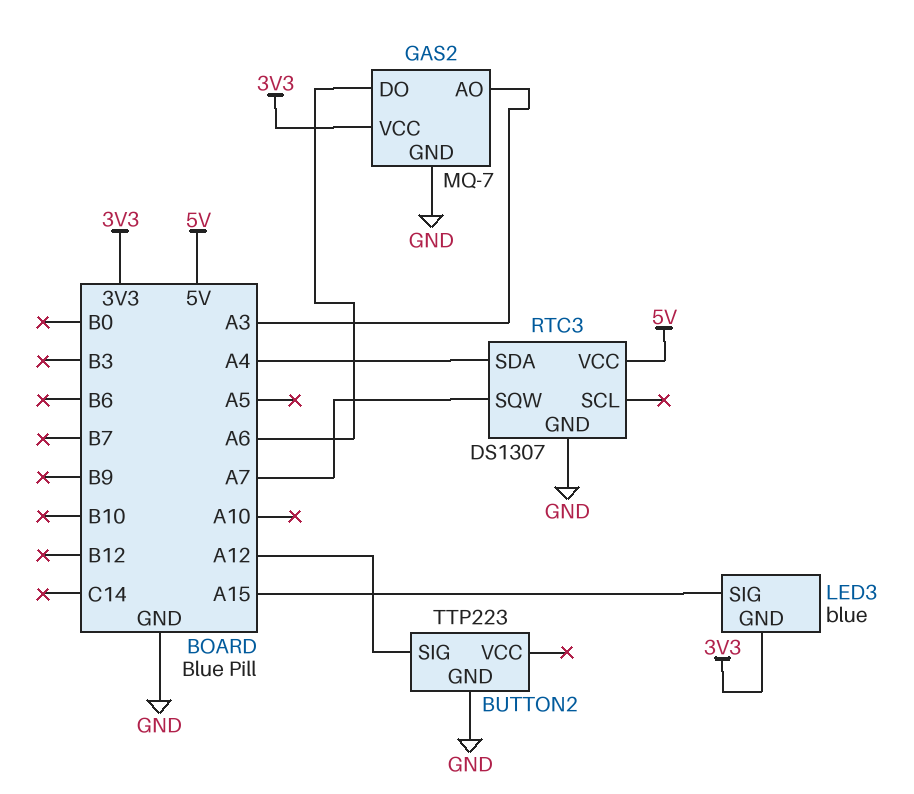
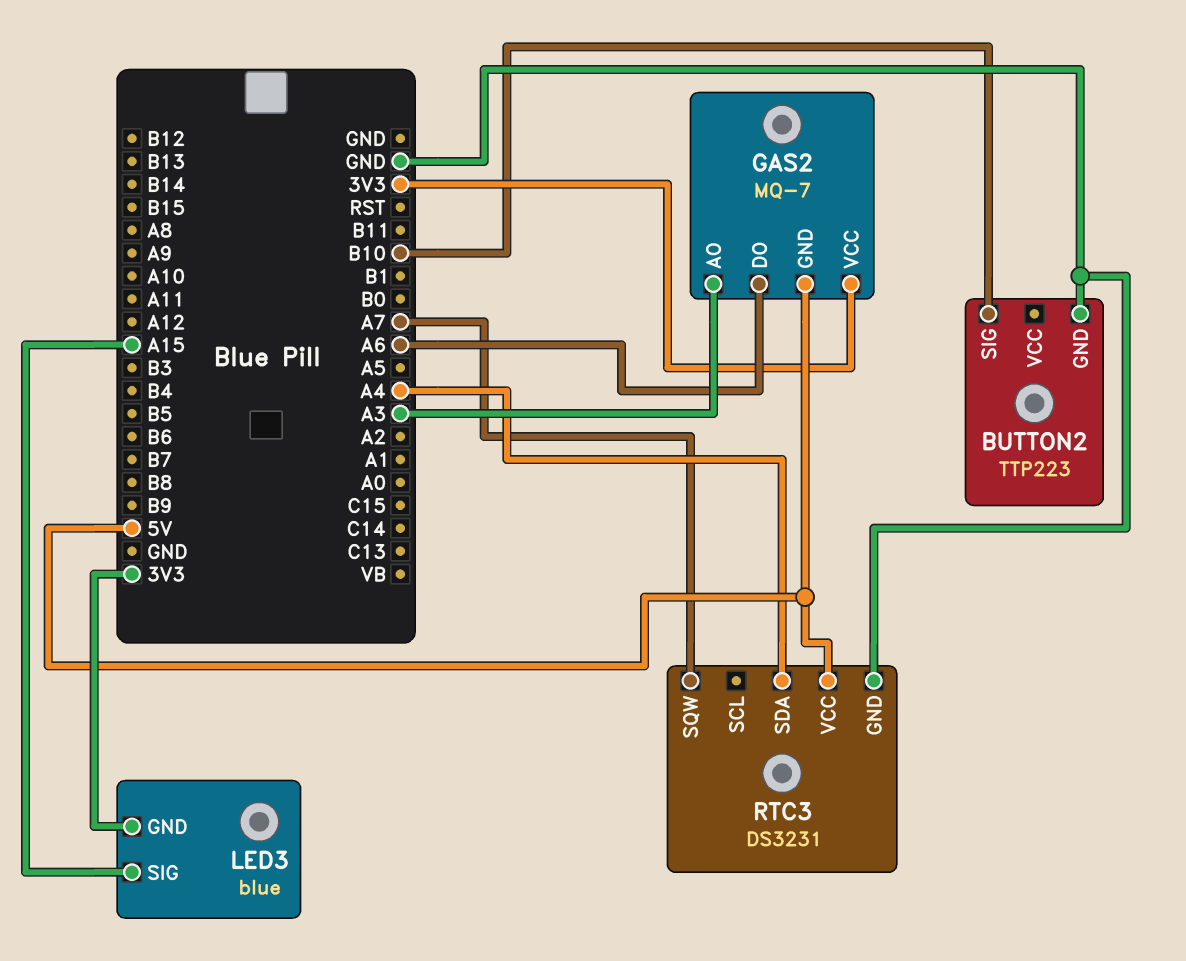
BUTTON2 pin SIG: A12 -> B10
GAS2 pin GND: GND -> 5V
RTC3: DS1307 -> DS3231

